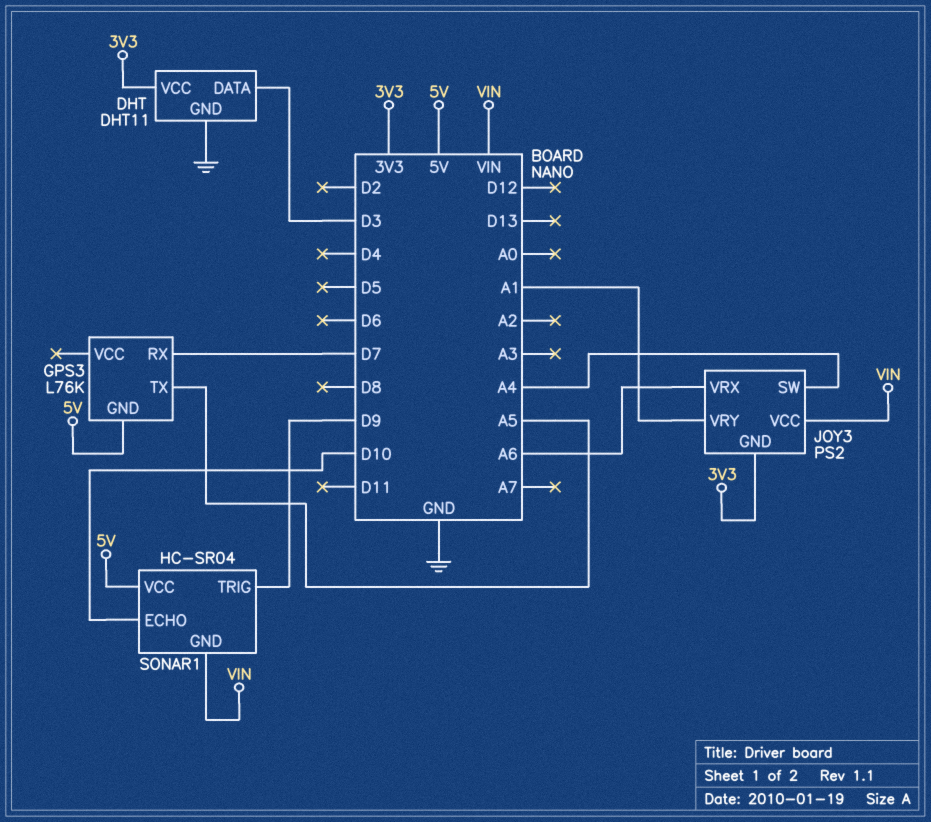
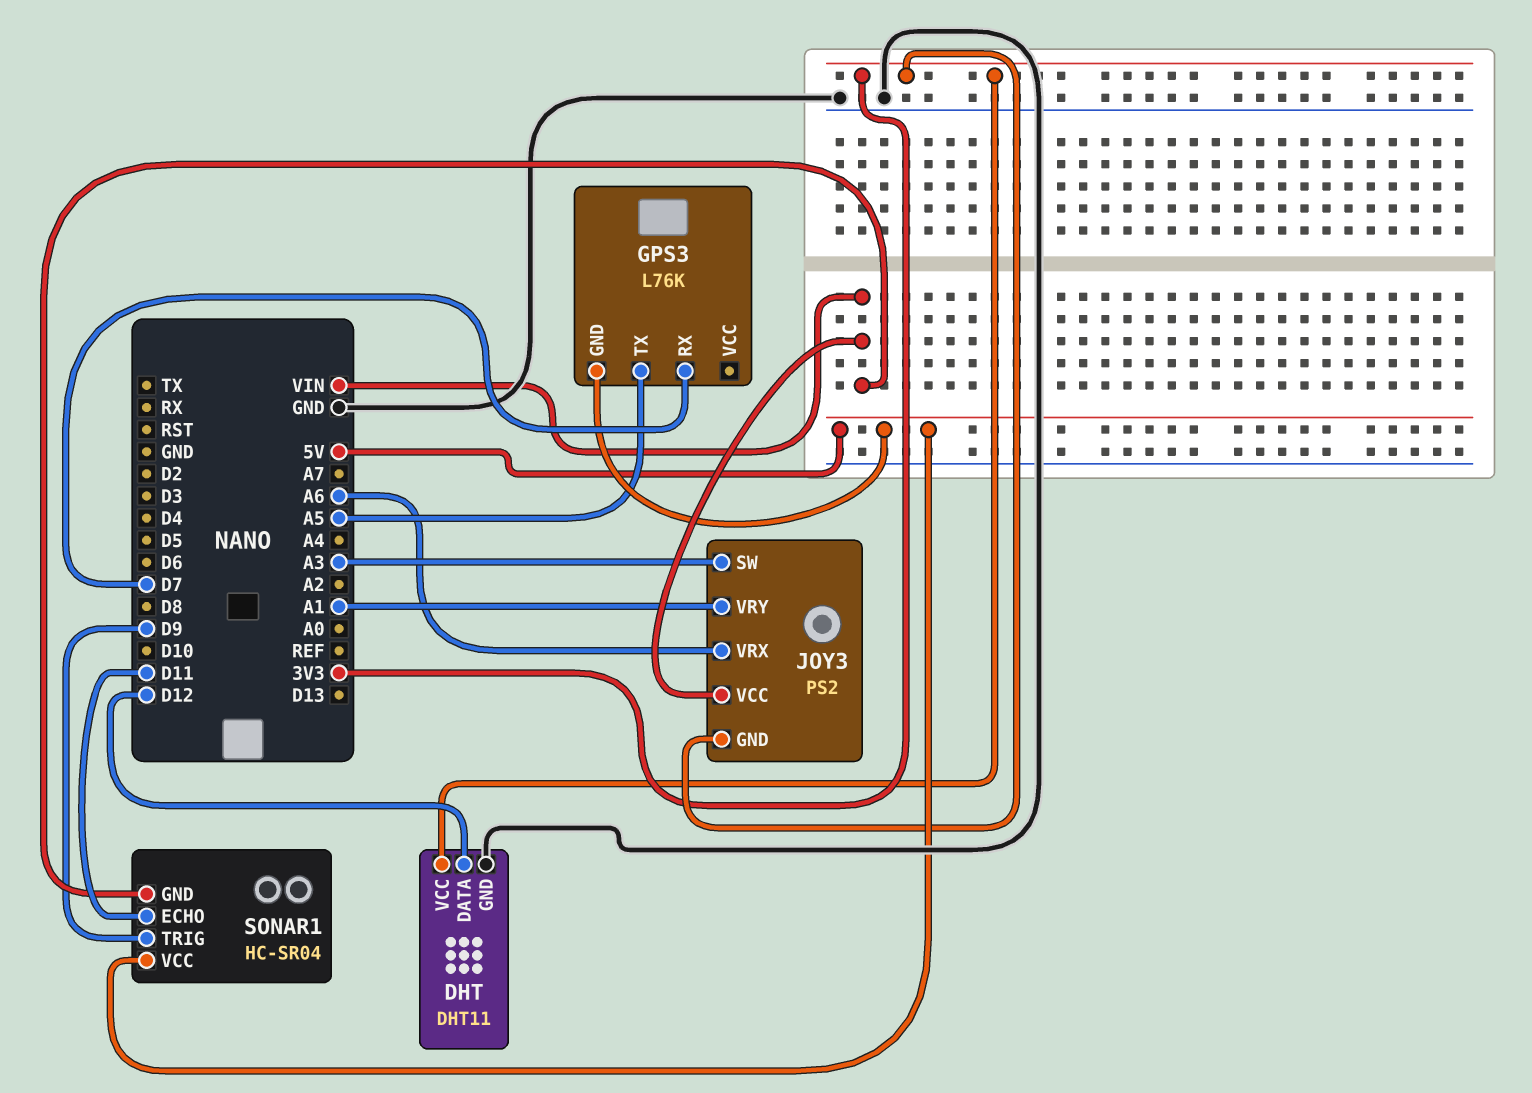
DHT pin DATA: D3 -> D12
JOY3 pin SW: A4 -> A3
SONAR1 pin ECHO: D10 -> D11

